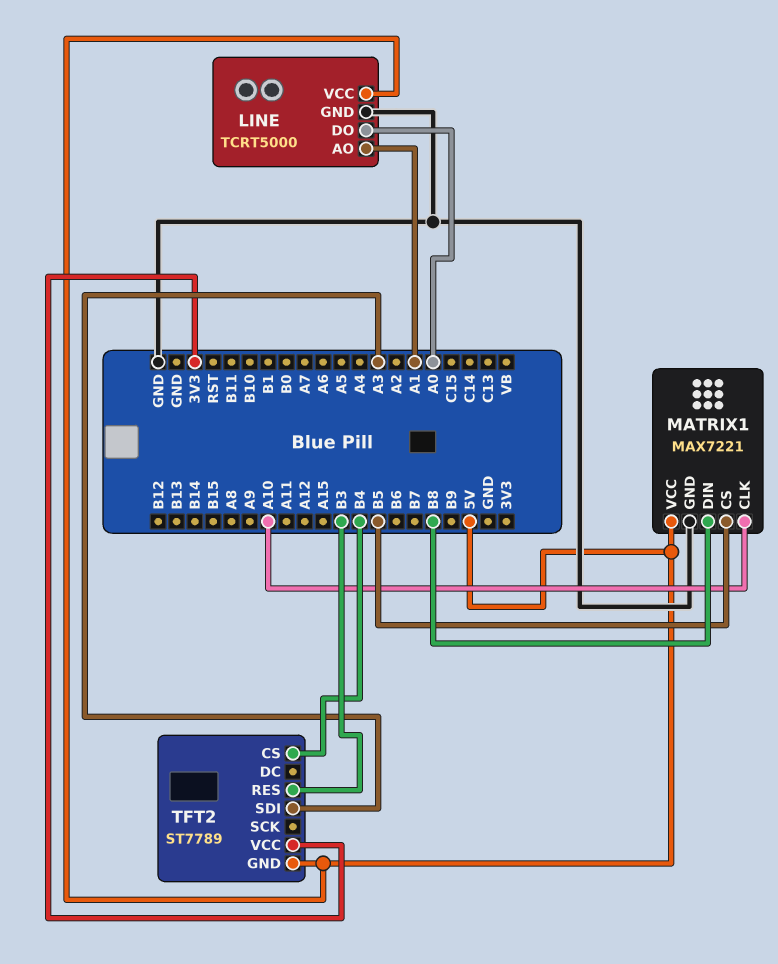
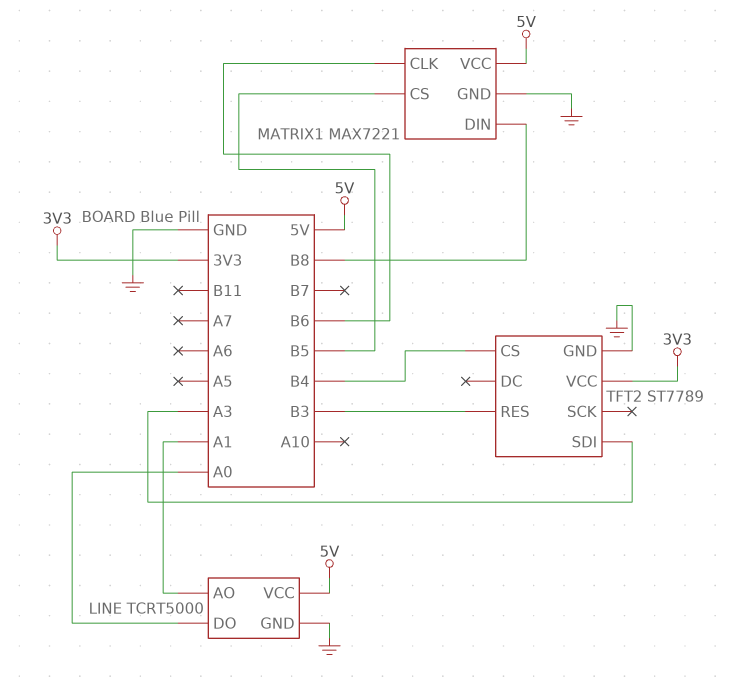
MATRIX1 pin CLK: A10 -> B6
TFT2 pin GND: 5V -> GND

